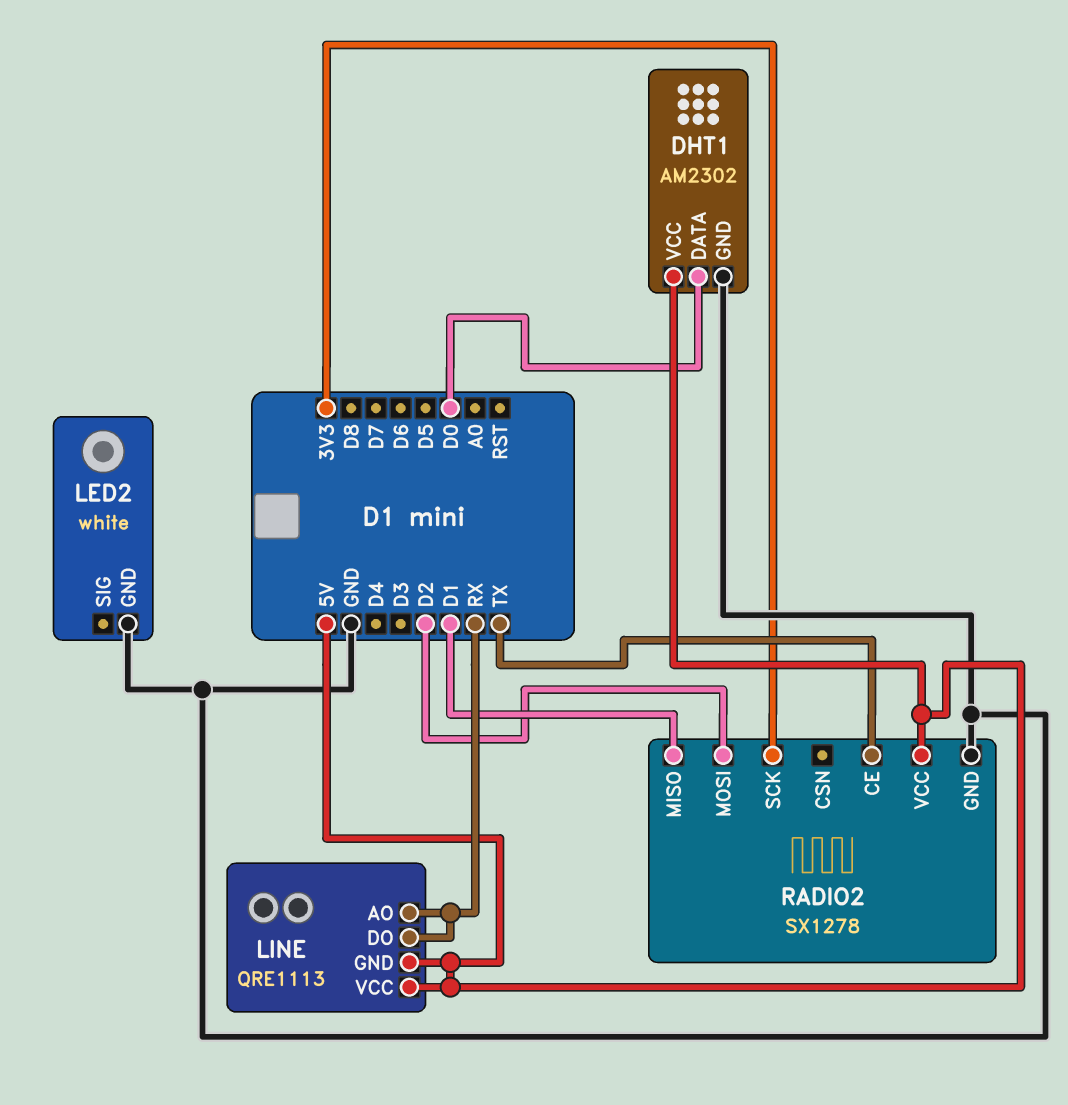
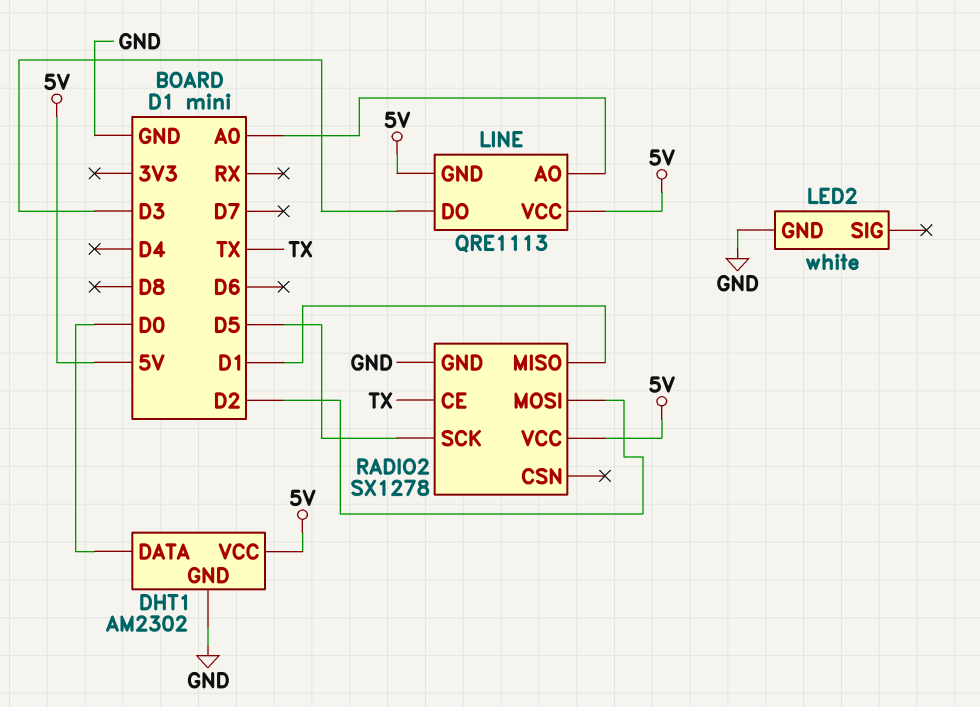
LINE pin AO: RX -> A0
LINE pin DO: RX -> D3
RADIO2 pin SCK: 3V3 -> D5

